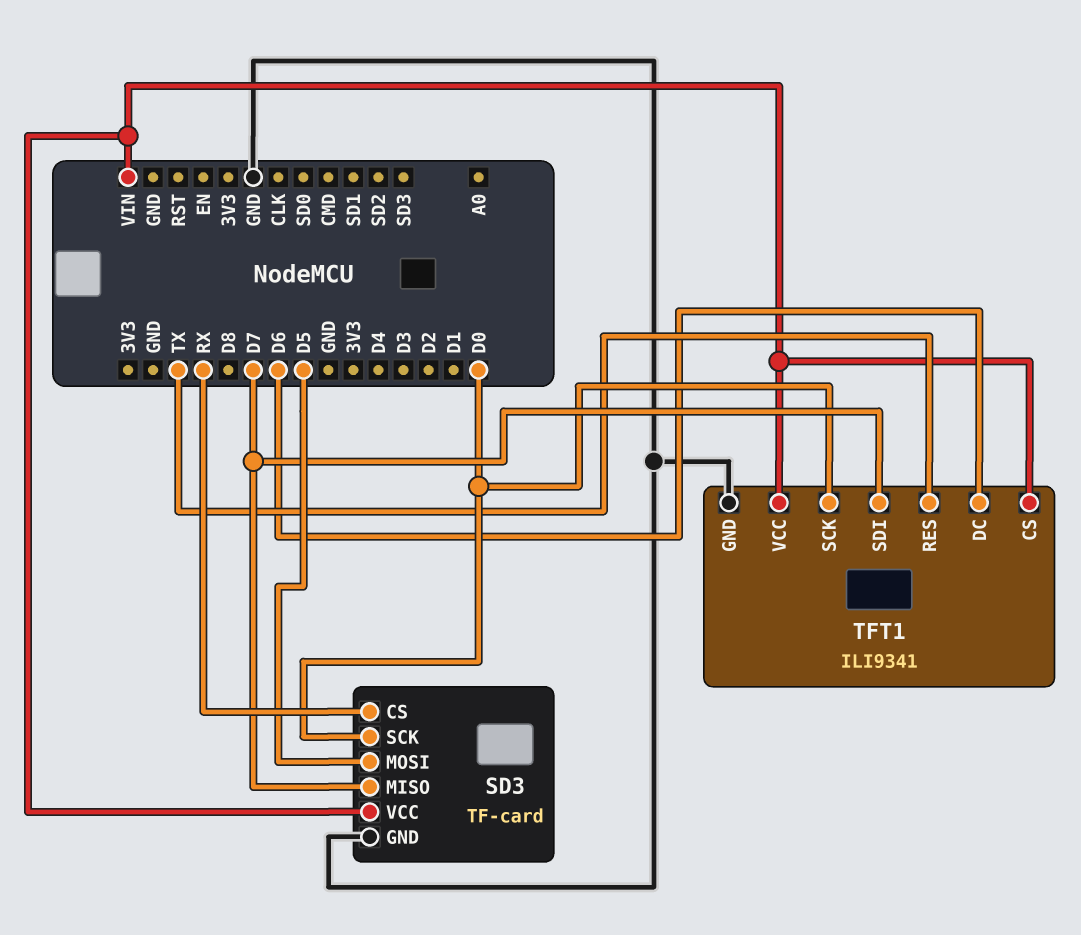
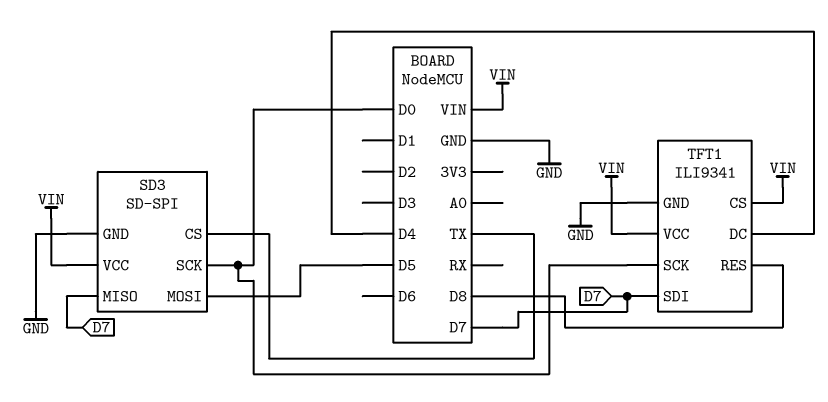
SD3: TF-card -> SD-SPI
SD3 pin CS: RX -> TX
TFT1 pin DC: D6 -> D4
TFT1 pin RES: TX -> D8

